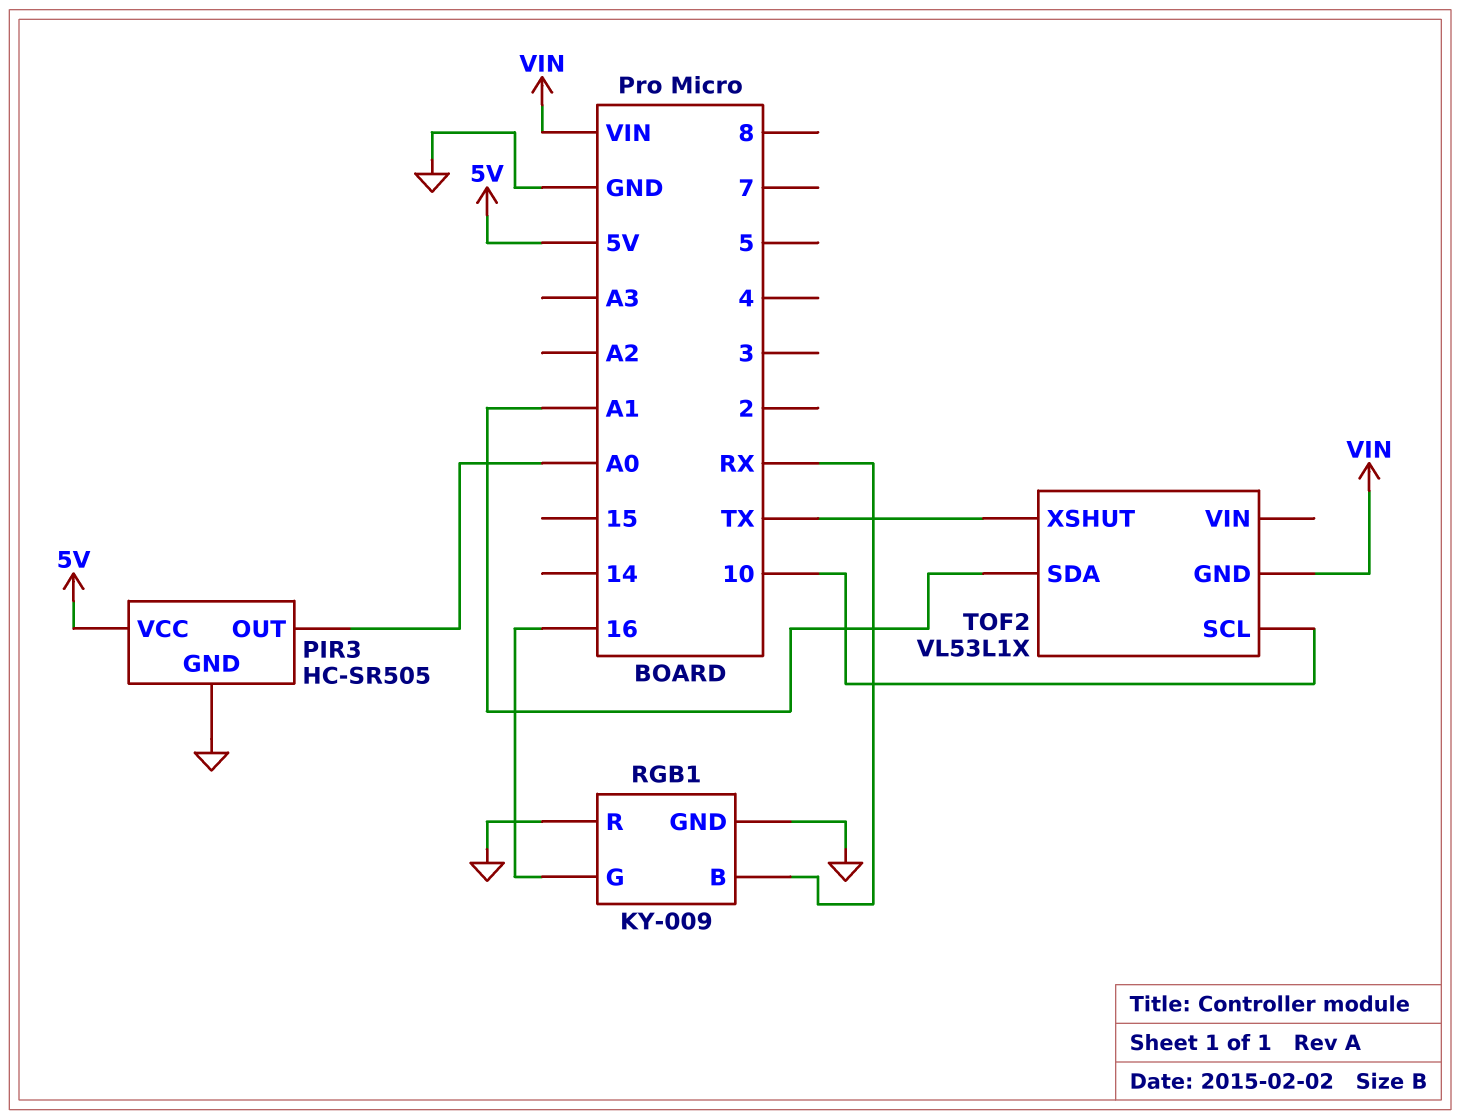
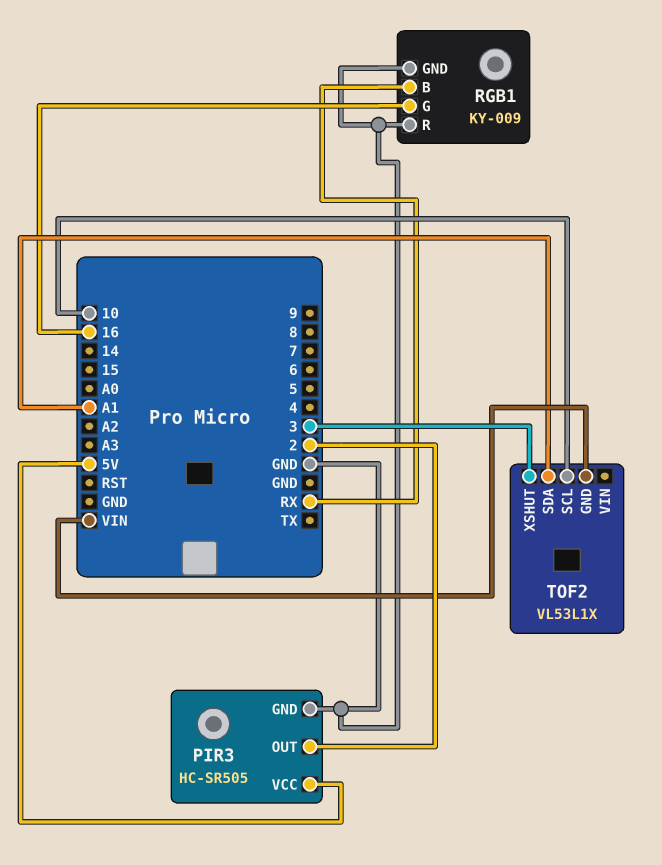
PIR3 pin OUT: A0 -> 2
TOF2 pin XSHUT: TX -> 3

